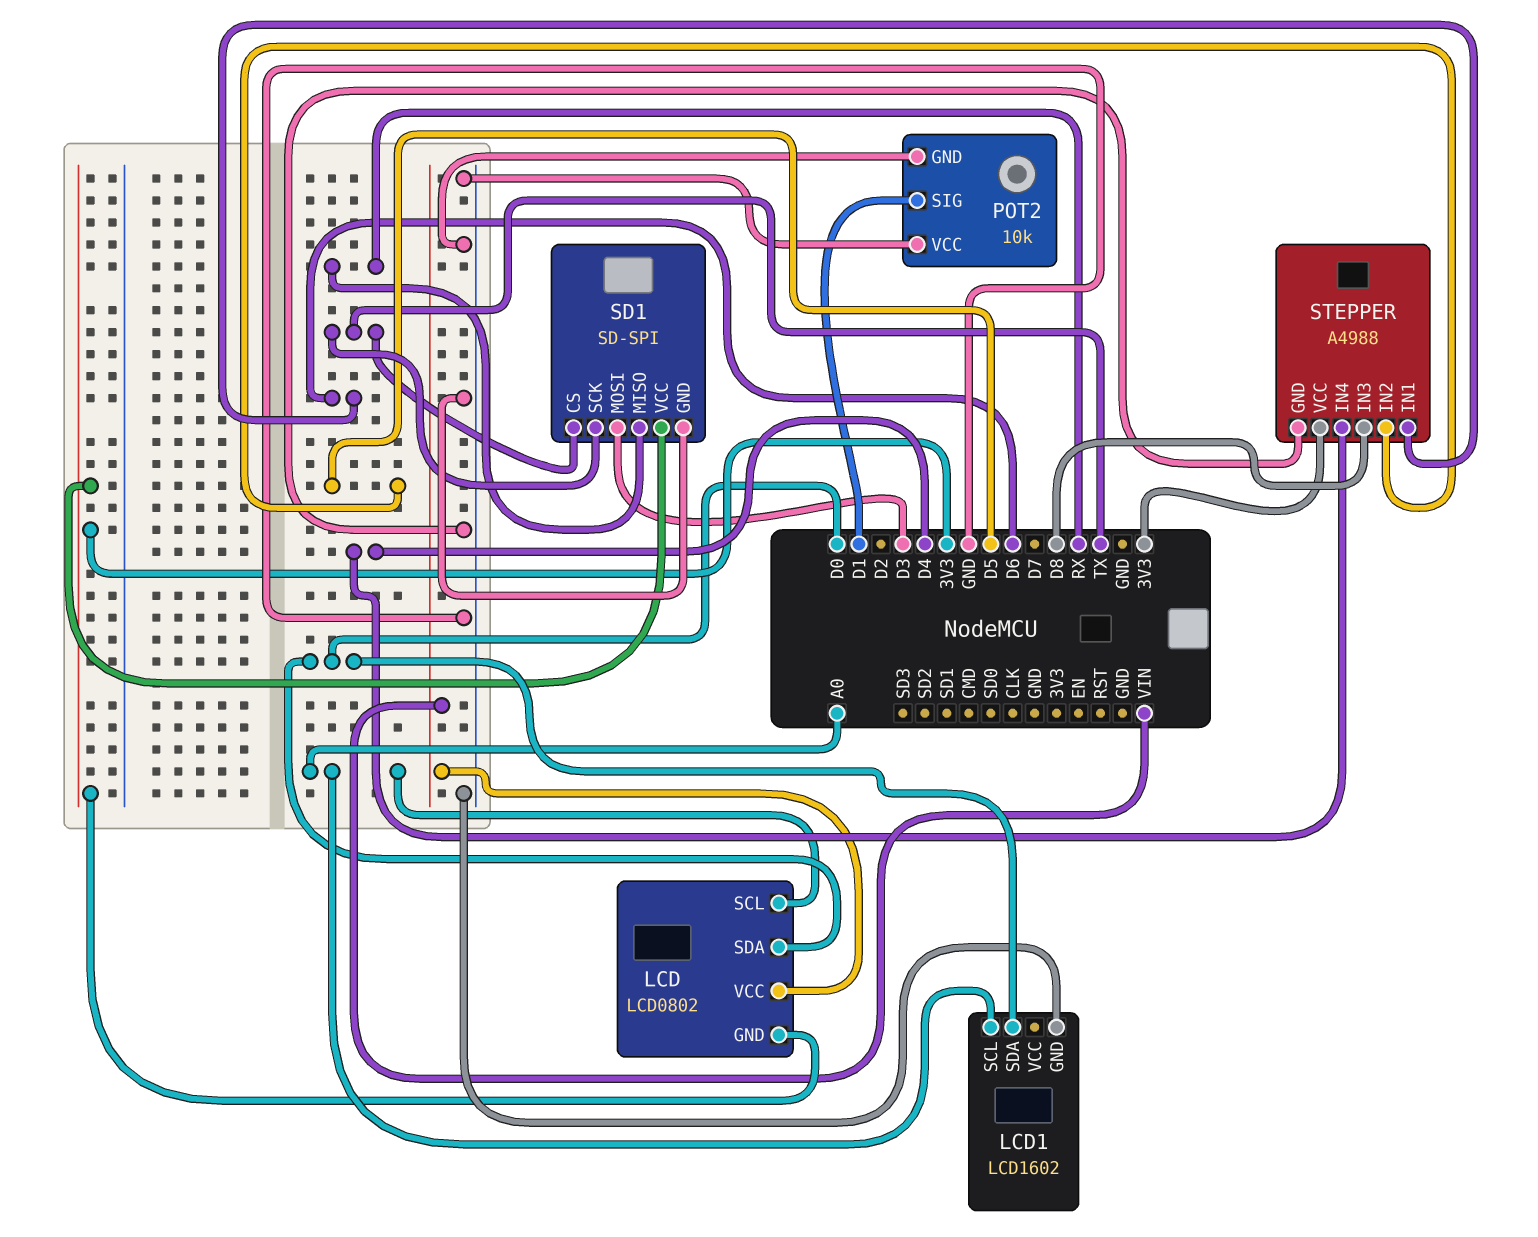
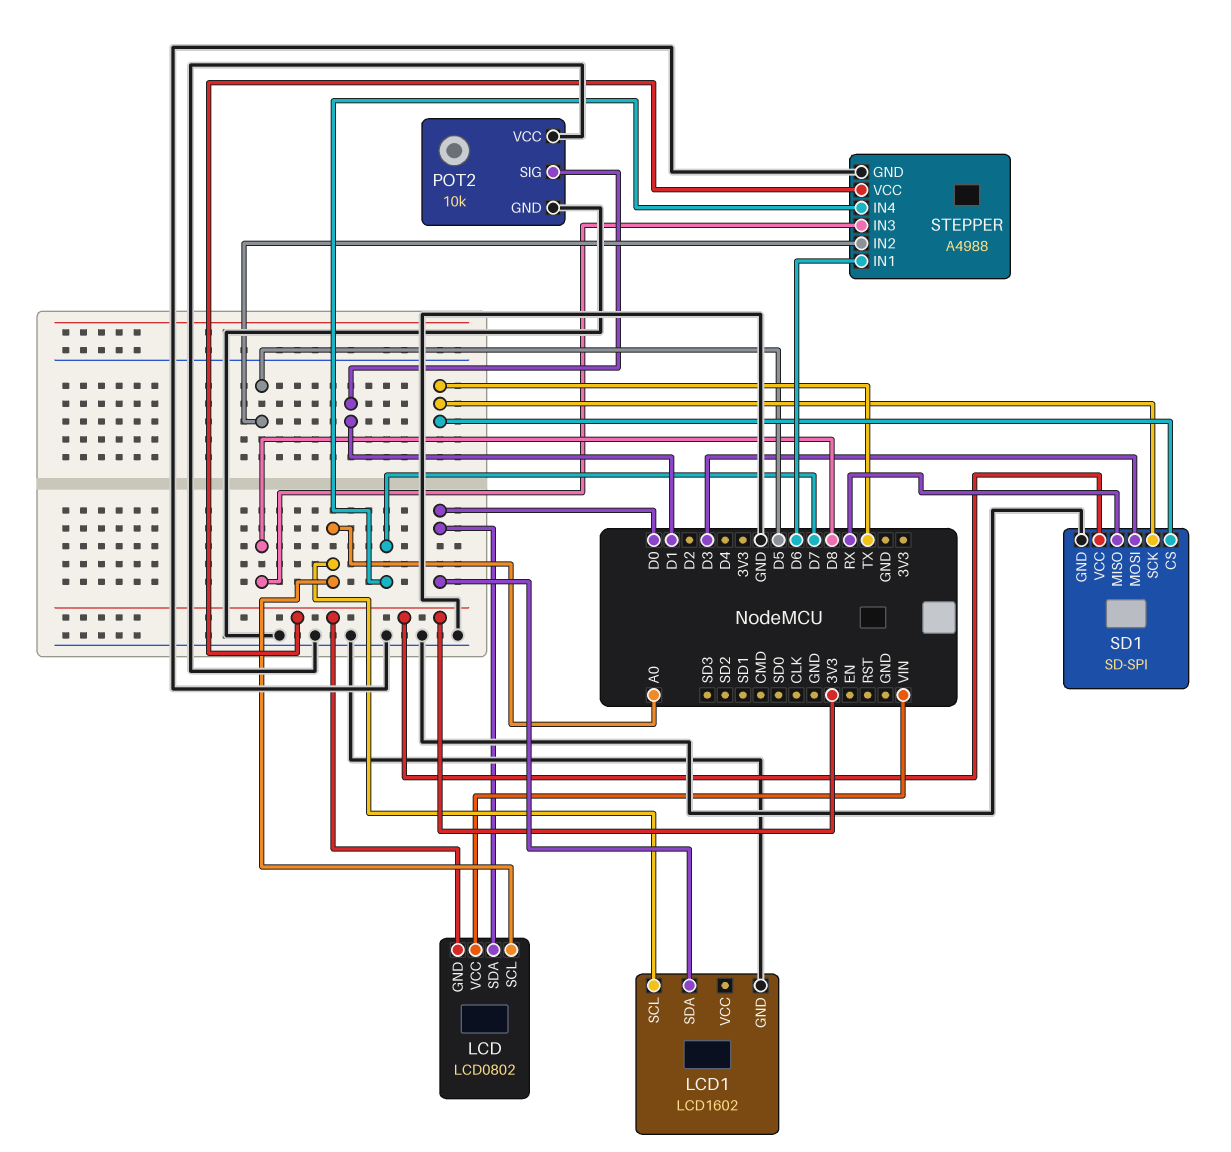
STEPPER pin IN4: D4 -> D7

